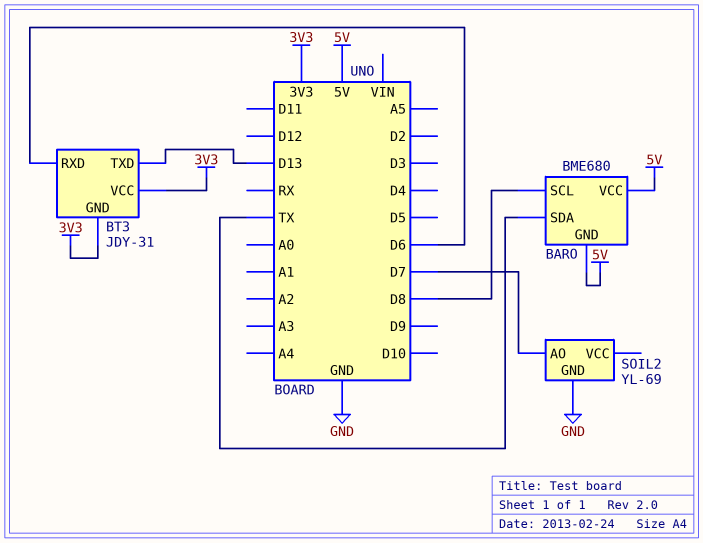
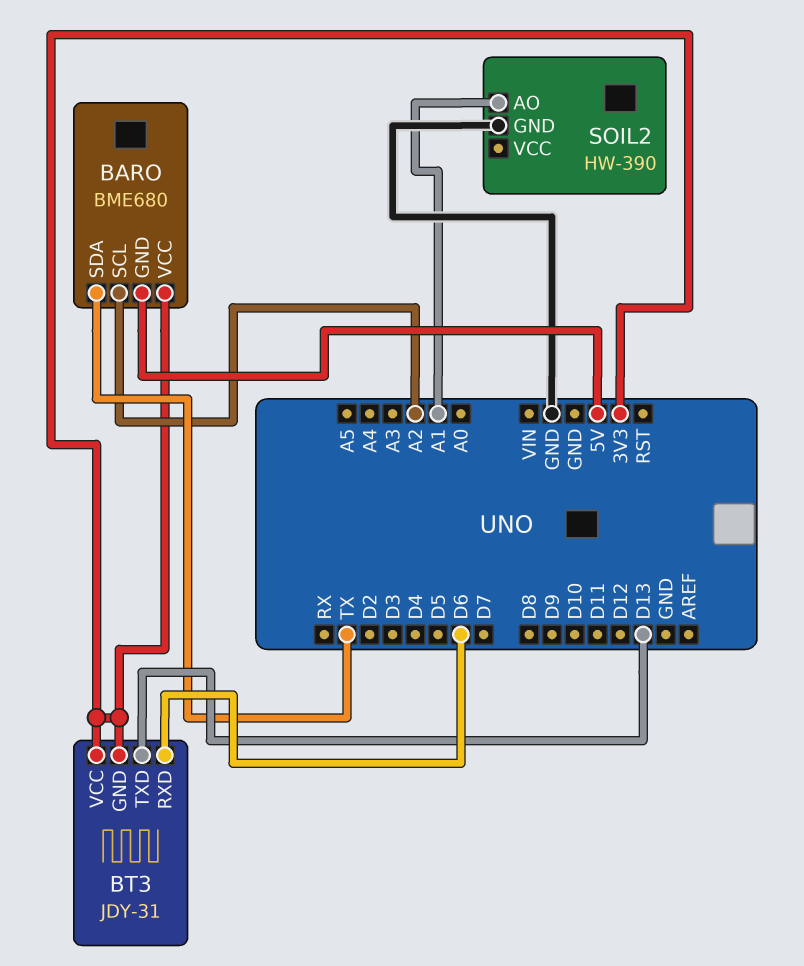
BARO pin SCL: D8 -> A2
BARO pin VCC: 5V -> 3V3
SOIL2: YL-69 -> HW-390
SOIL2 pin AO: D7 -> A1

